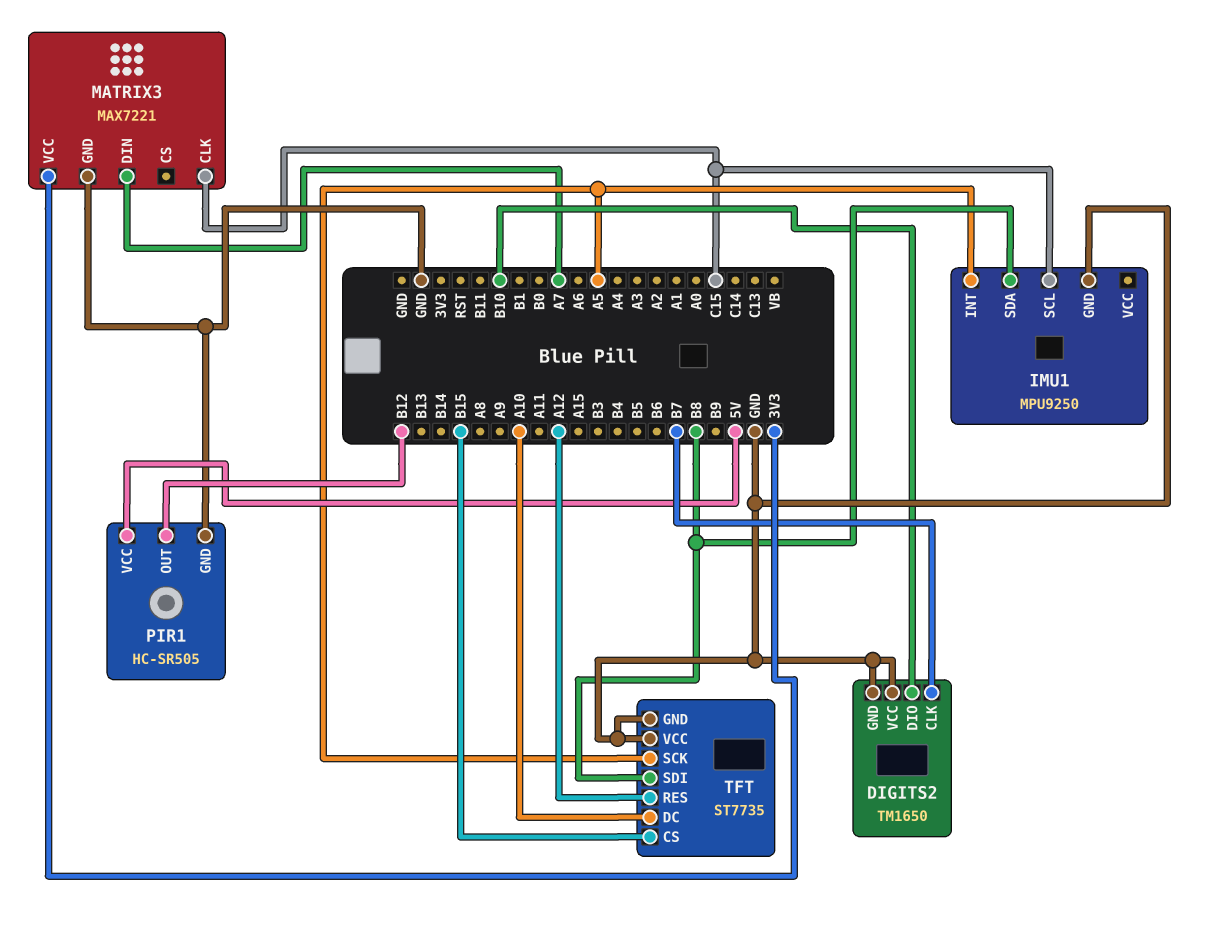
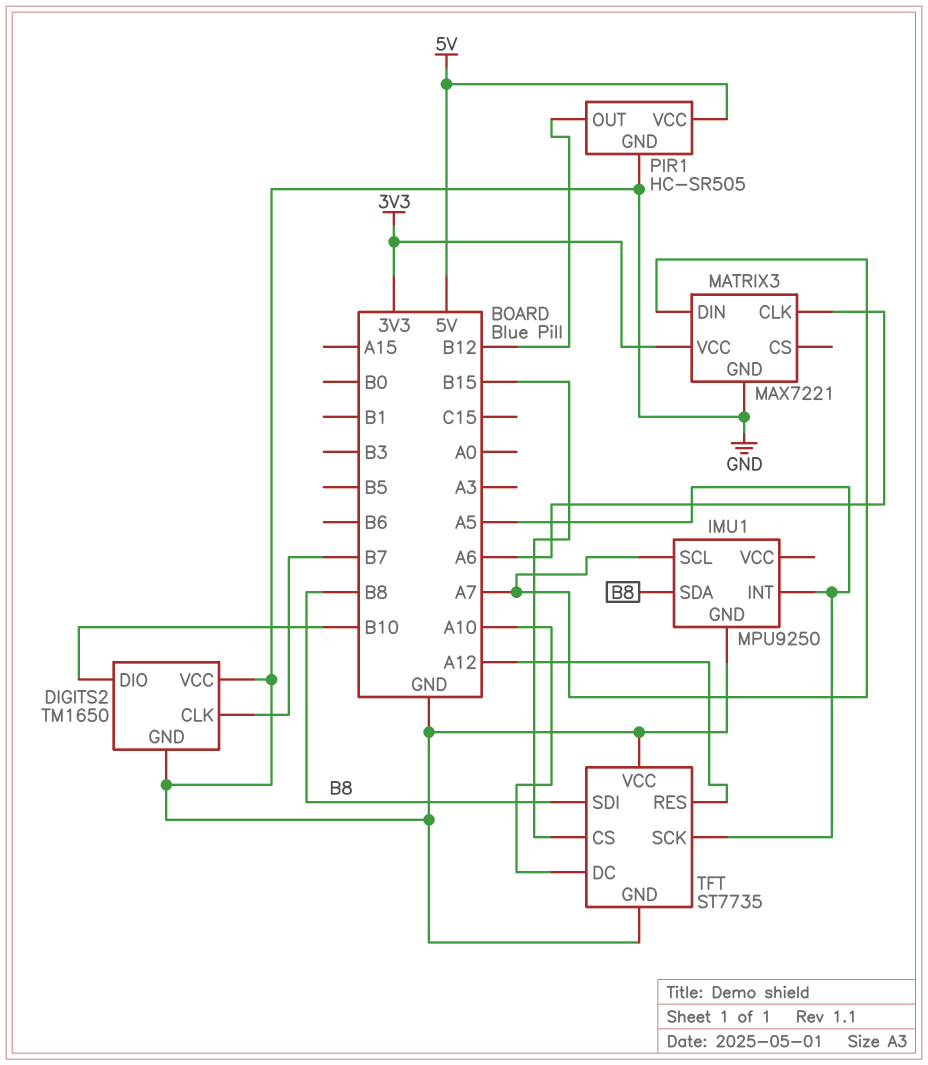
IMU1 pin SCL: C15 -> A7
MATRIX3 pin CLK: C15 -> A6

